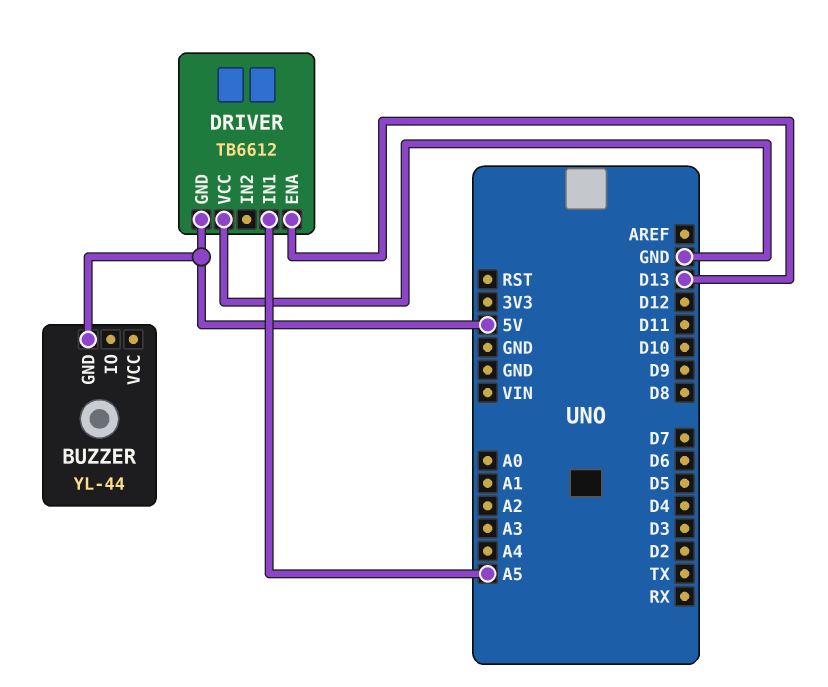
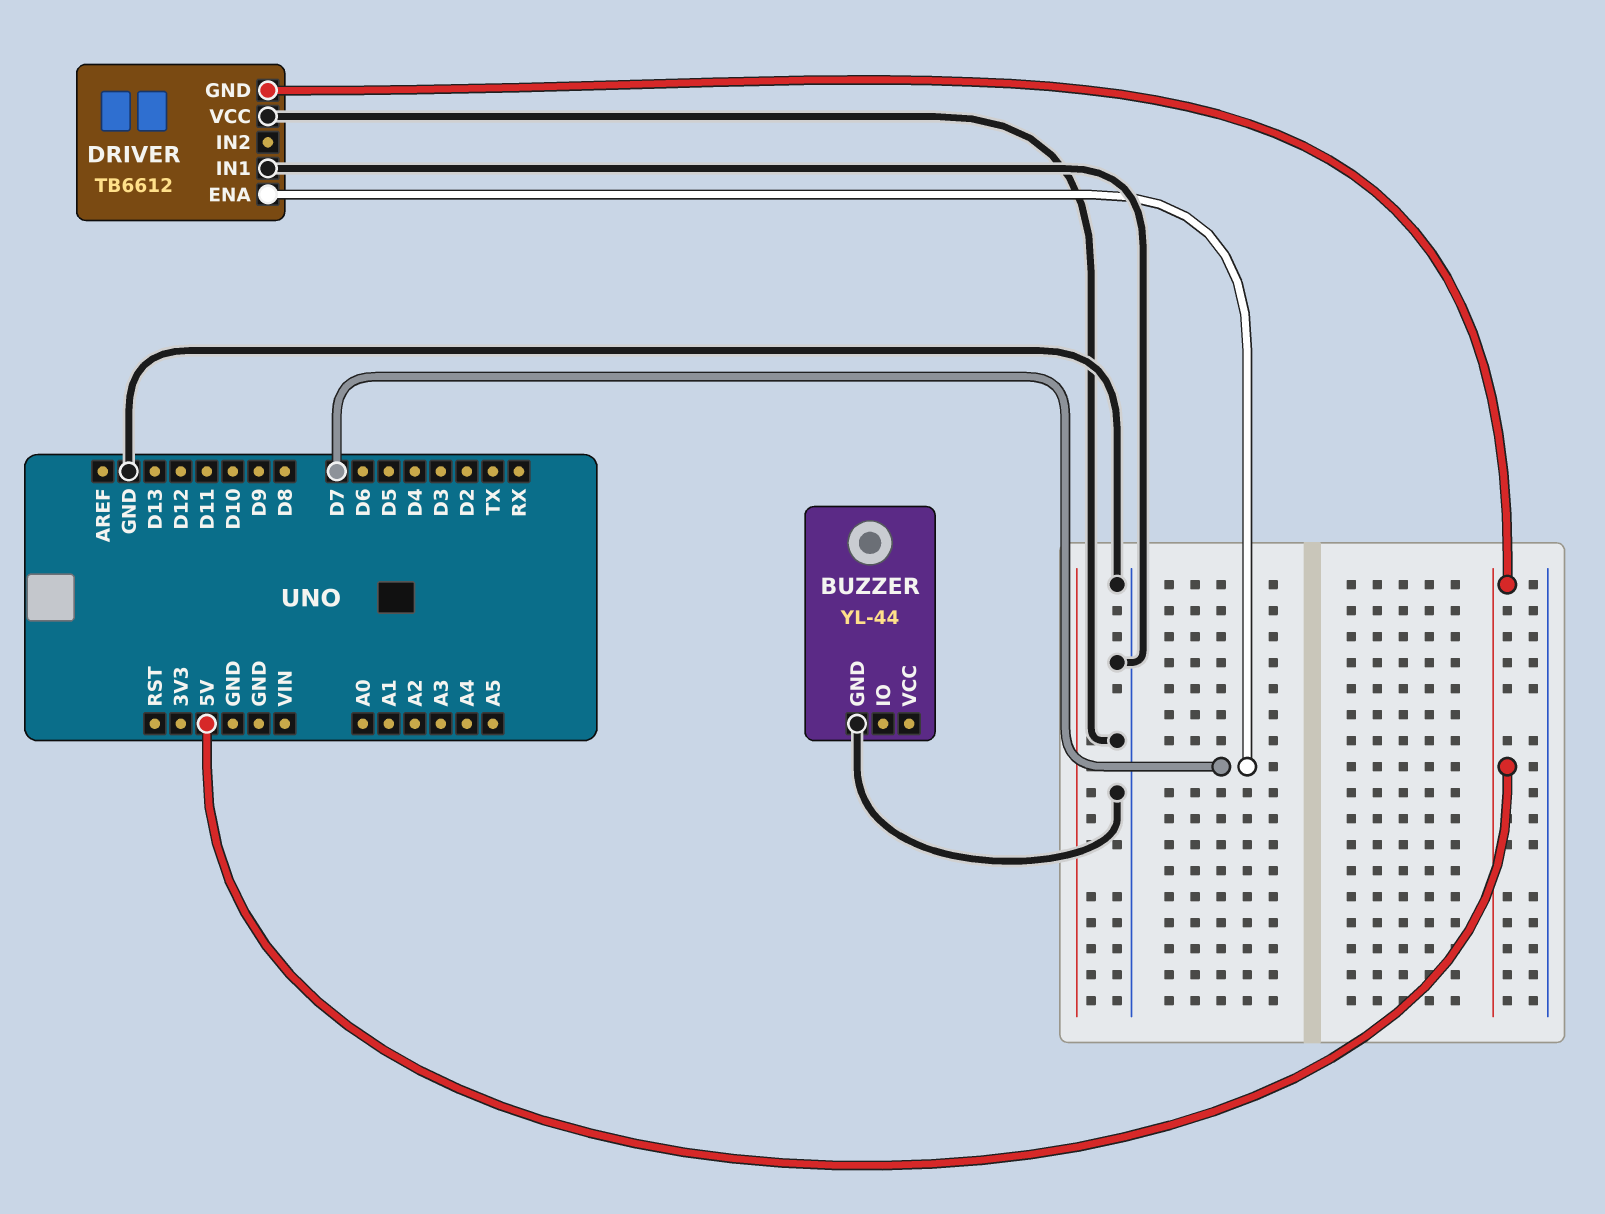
BUZZER pin GND: 5V -> GND
DRIVER pin ENA: D13 -> D7
DRIVER pin IN1: A5 -> GND

